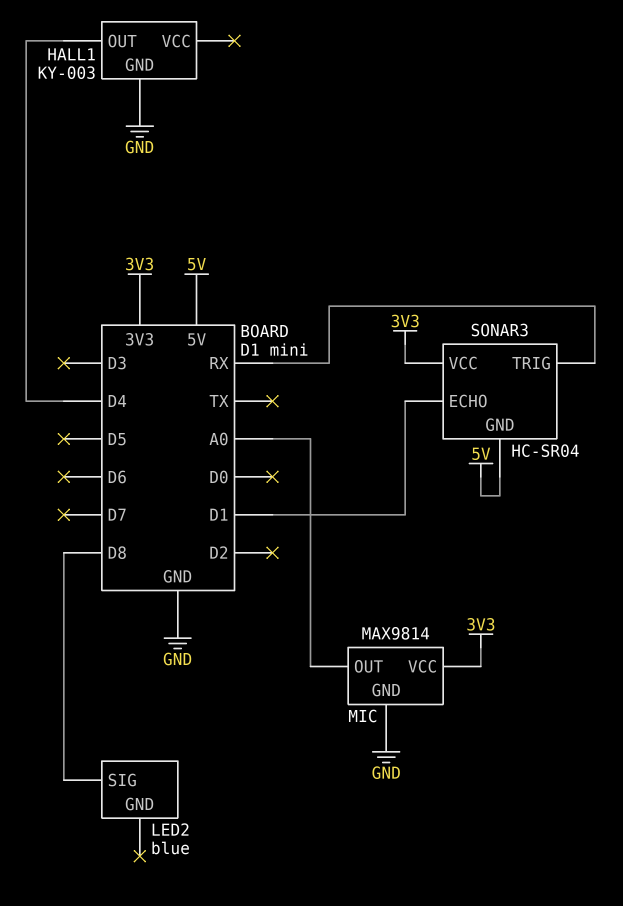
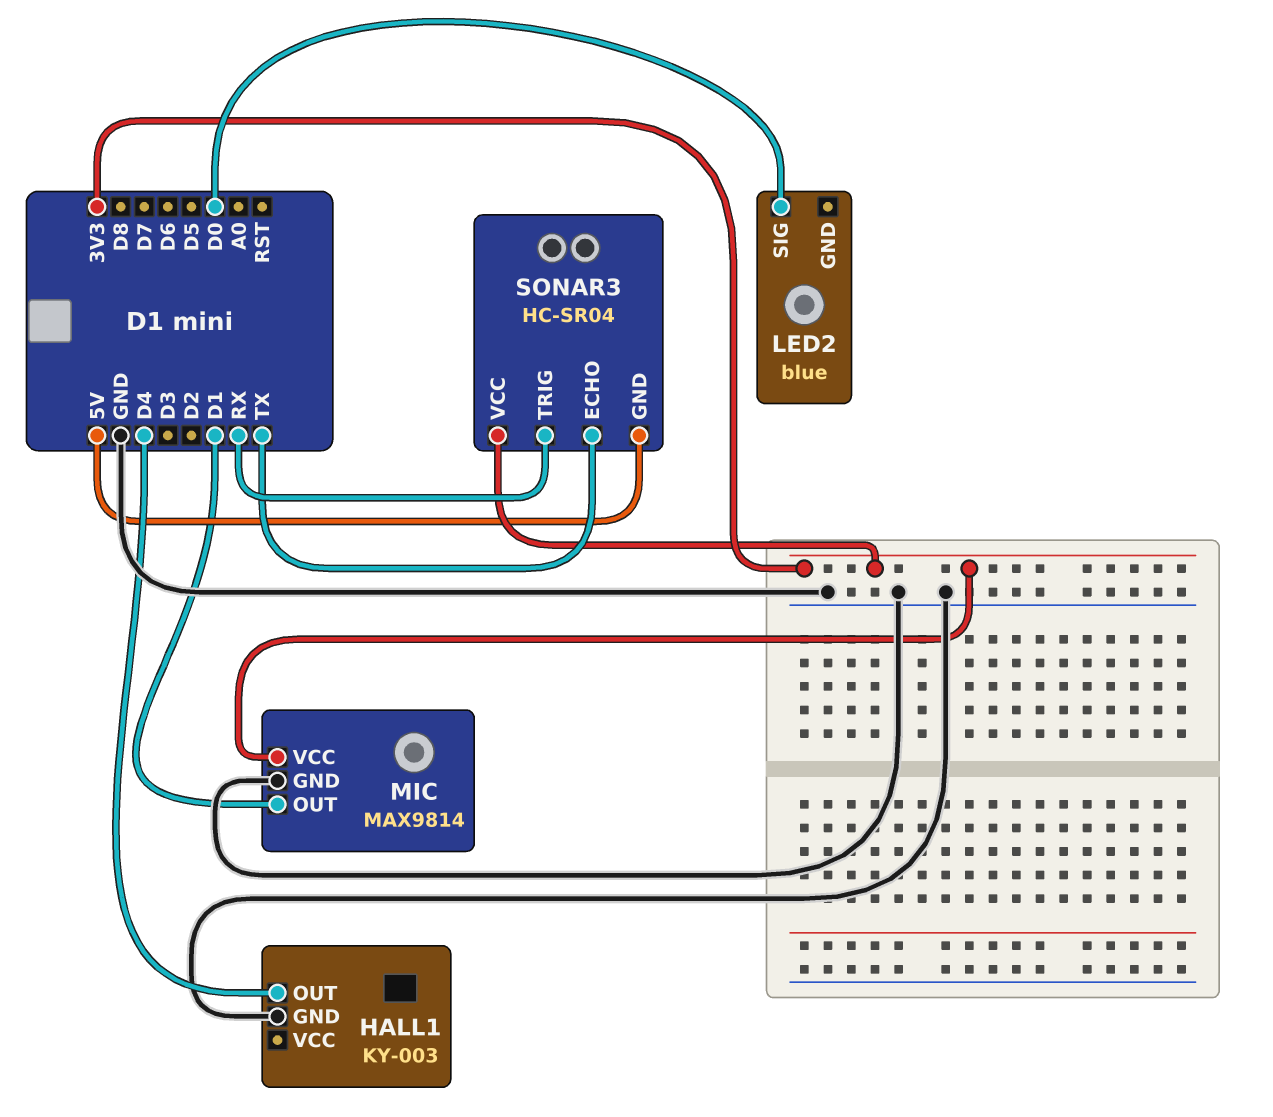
LED2 pin SIG: D8 -> D0
MIC pin OUT: A0 -> D1
SONAR3 pin ECHO: D1 -> TX

